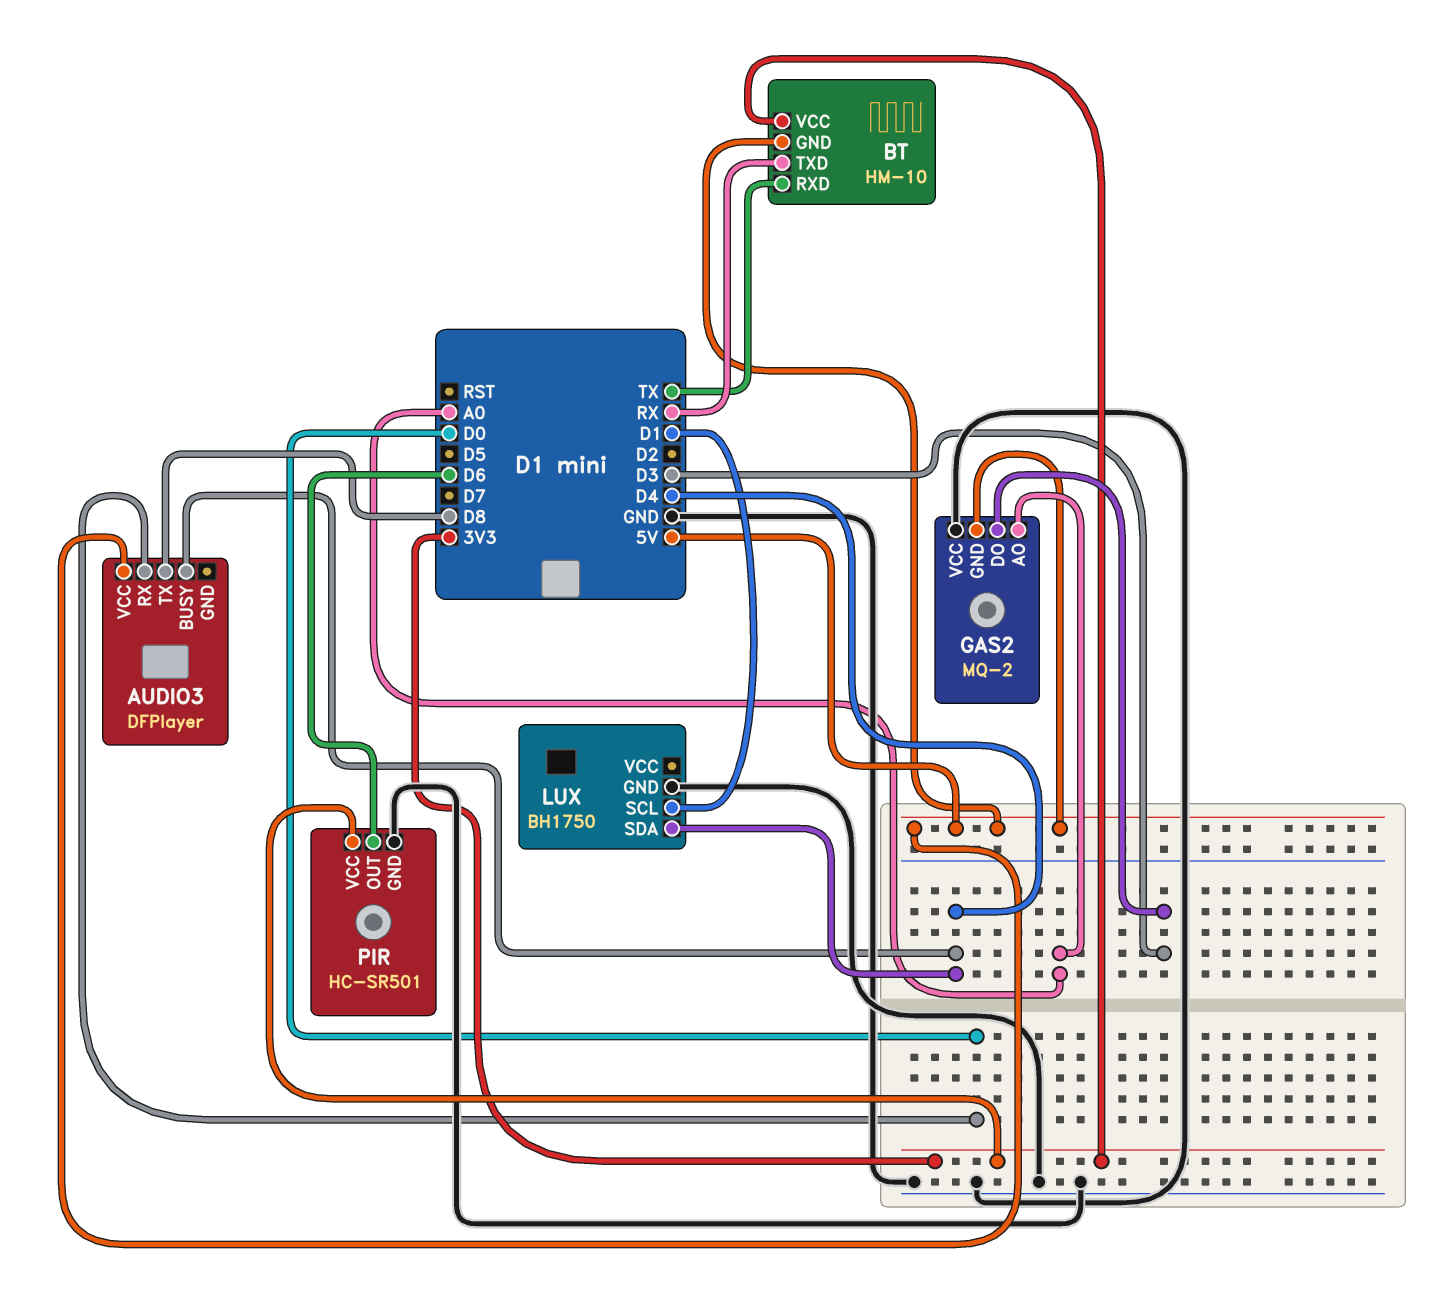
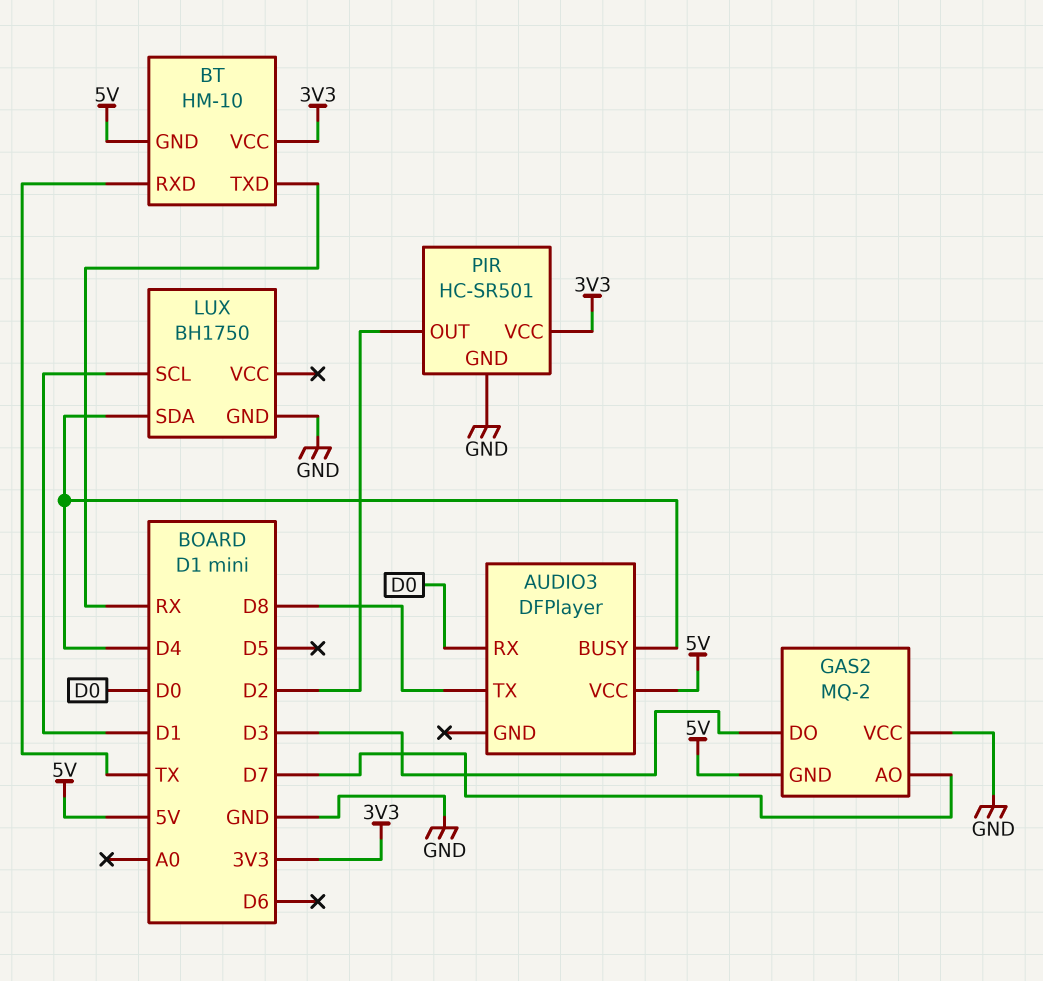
GAS2 pin AO: A0 -> D7
PIR pin OUT: D6 -> D2

